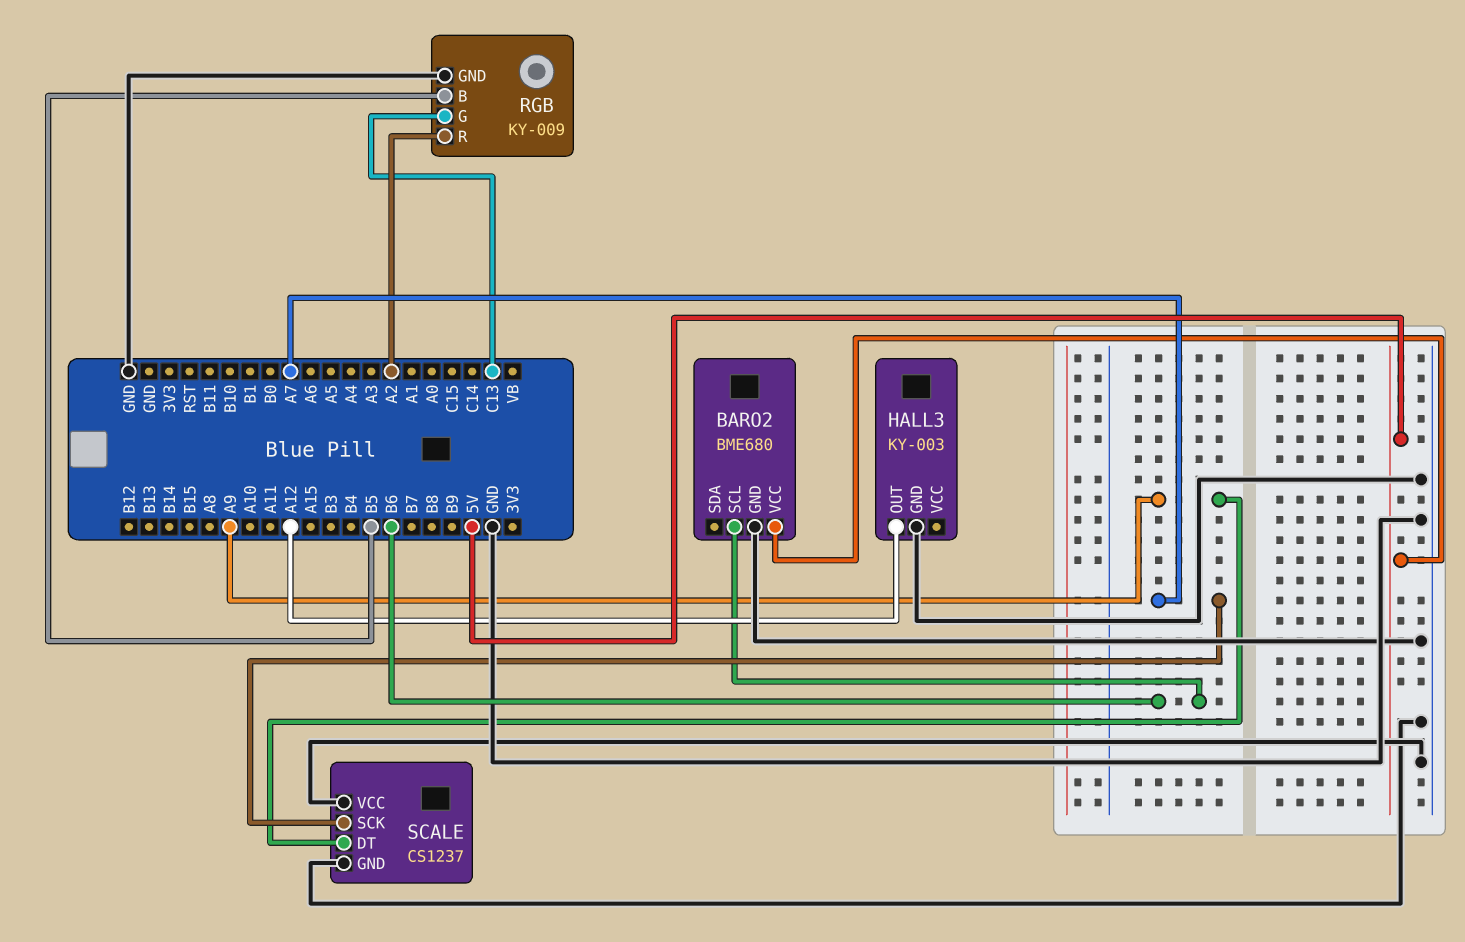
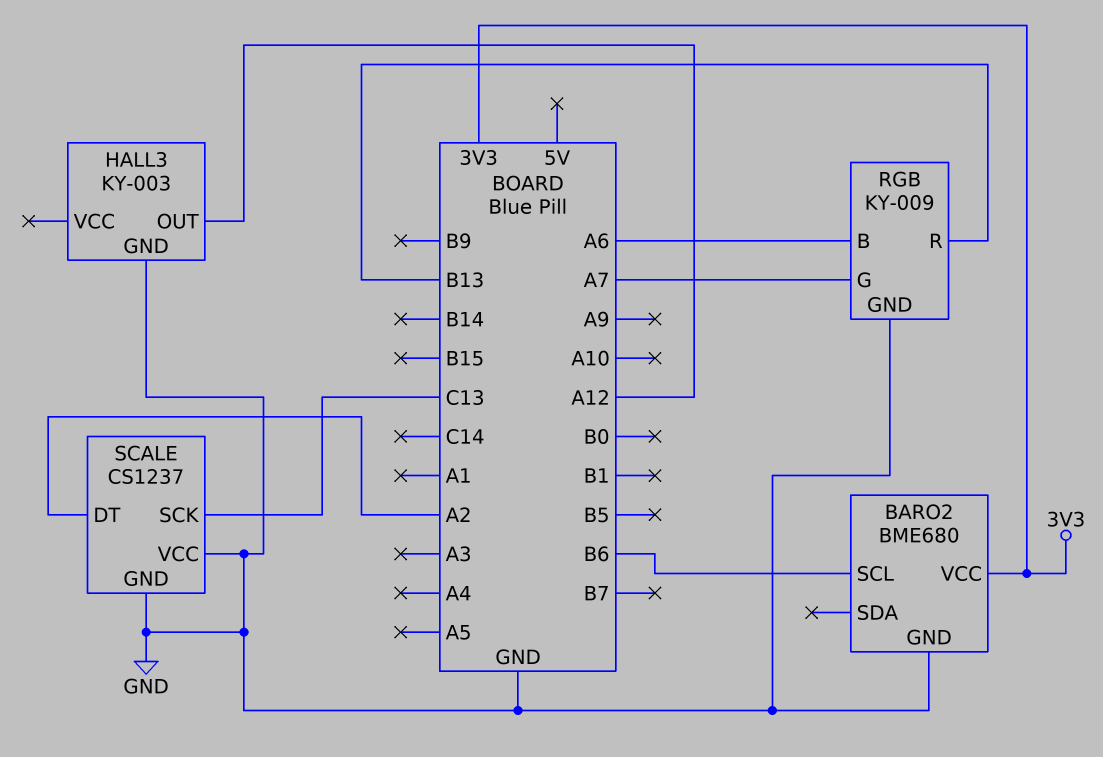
BARO2 pin VCC: 5V -> 3V3
RGB pin B: B5 -> A6
RGB pin G: C13 -> A7
RGB pin R: A2 -> B13
SCALE pin DT: A9 -> A2
SCALE pin SCK: A7 -> C13

